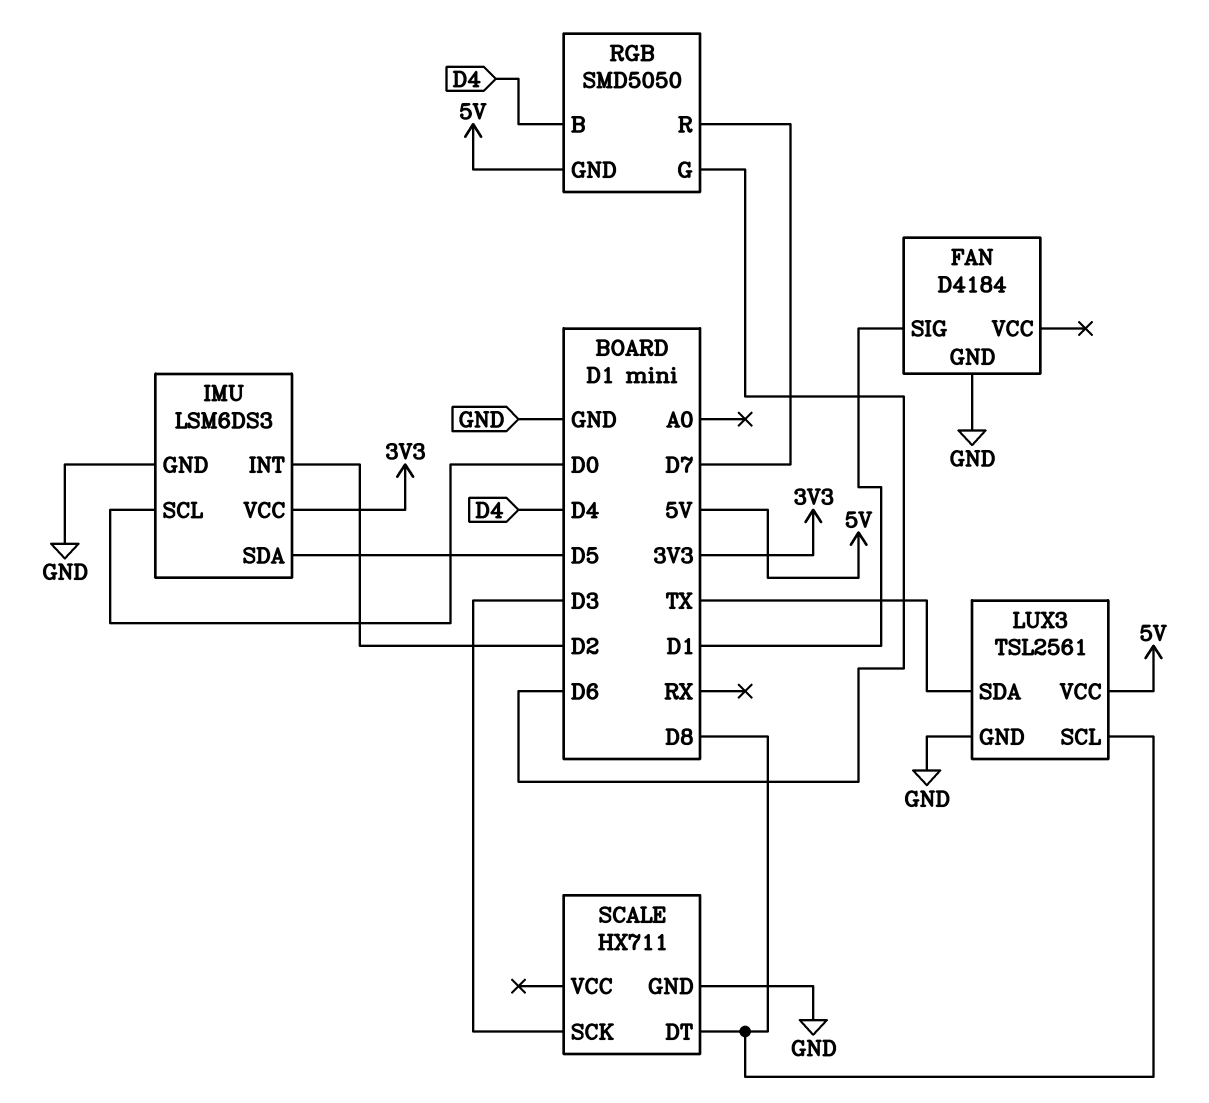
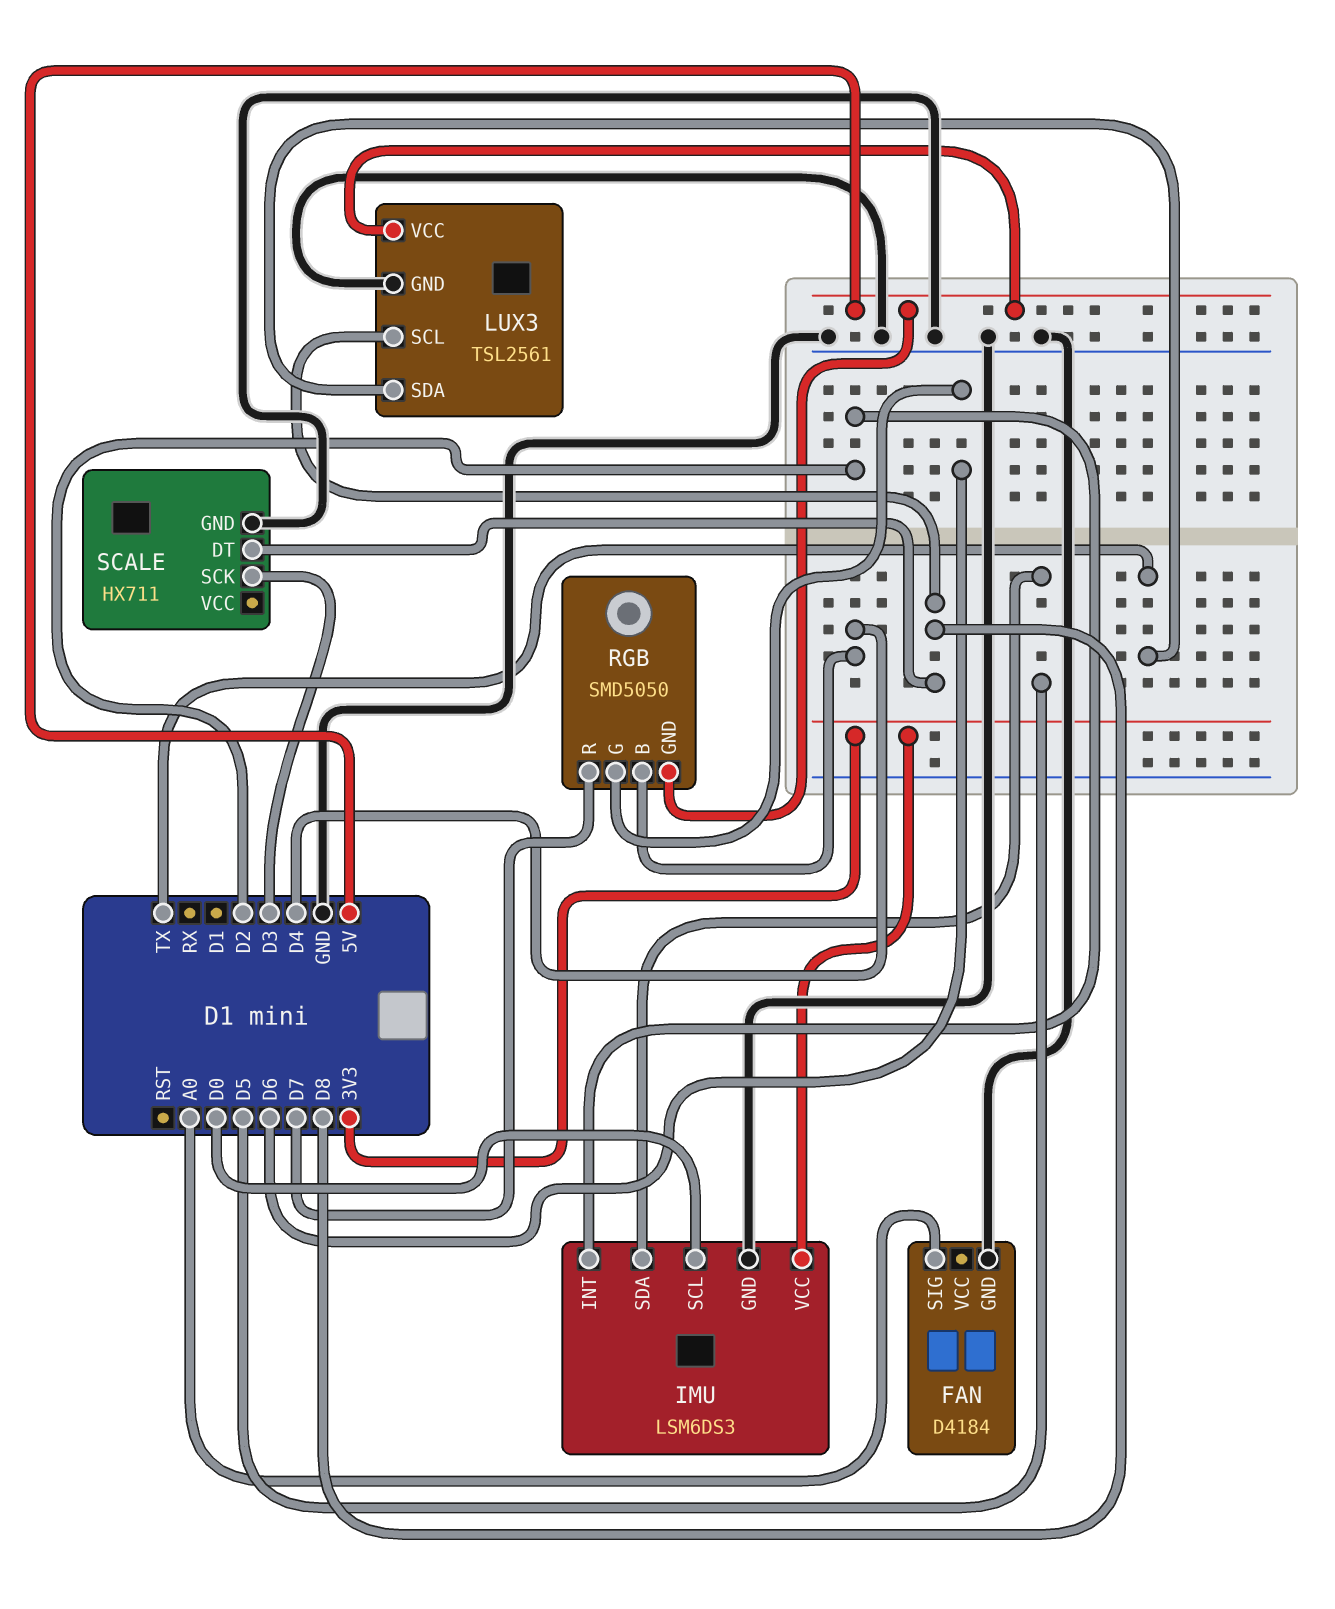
FAN pin SIG: D1 -> A0

